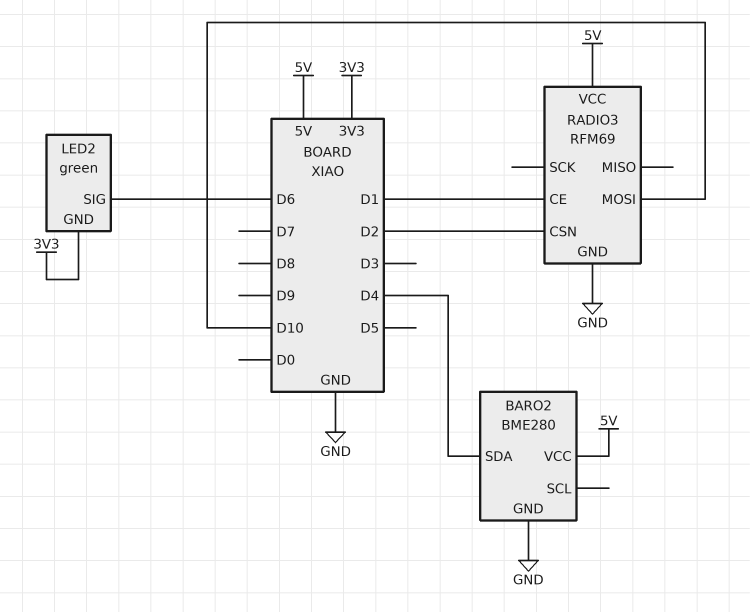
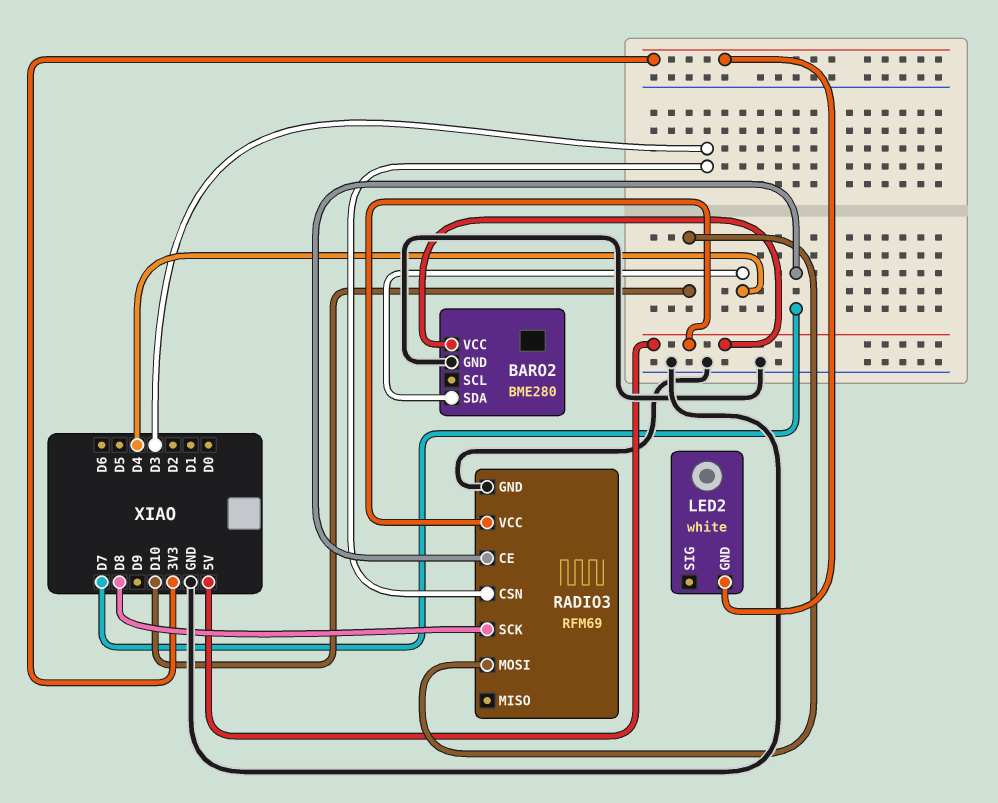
LED2: green -> white
LED2 pin SIG: D6 -> none
RADIO3 pin CE: D1 -> D7
RADIO3 pin CSN: D2 -> D3
RADIO3 pin SCK: none -> D8

